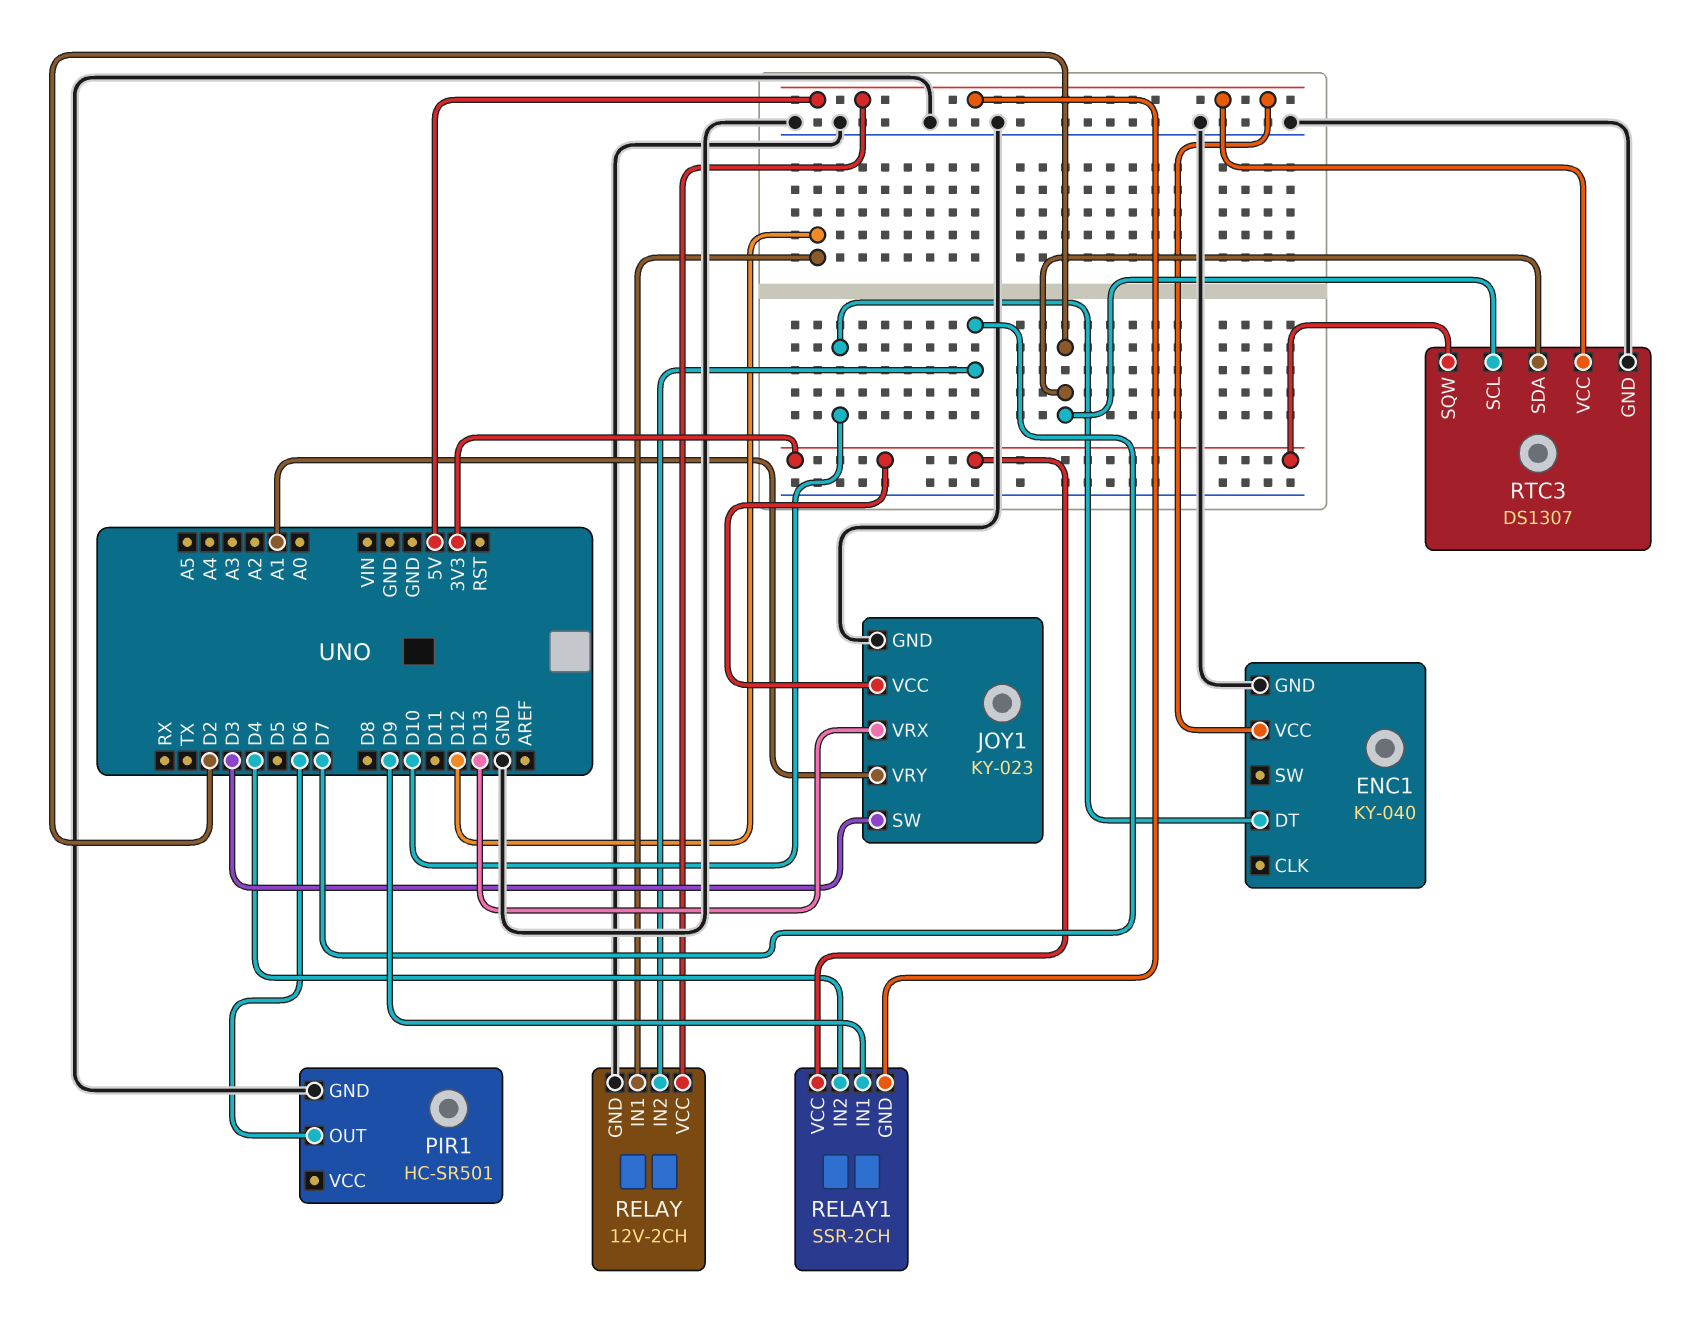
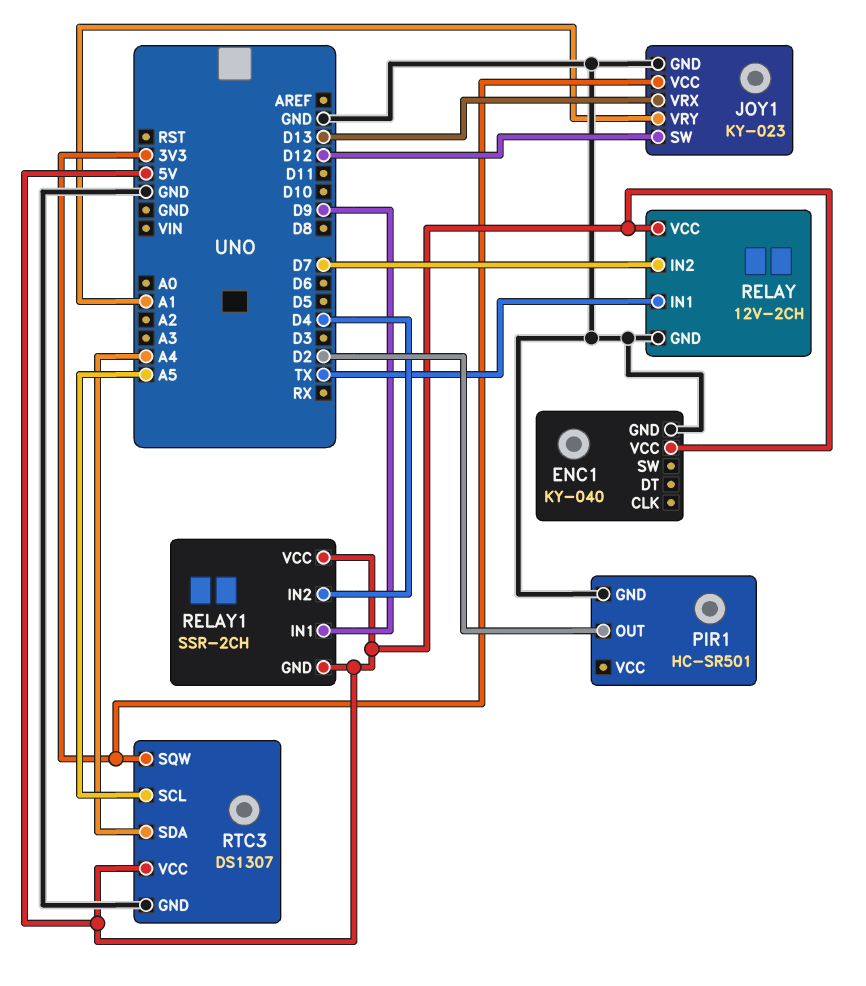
ENC1 pin DT: D10 -> none
JOY1 pin SW: D3 -> D12
PIR1 pin OUT: D6 -> D2
RELAY pin IN1: D12 -> TX
RELAY1 pin VCC: 3V3 -> 5V
RTC3 pin SCL: D2 -> A5
RTC3 pin SDA: D2 -> A4

